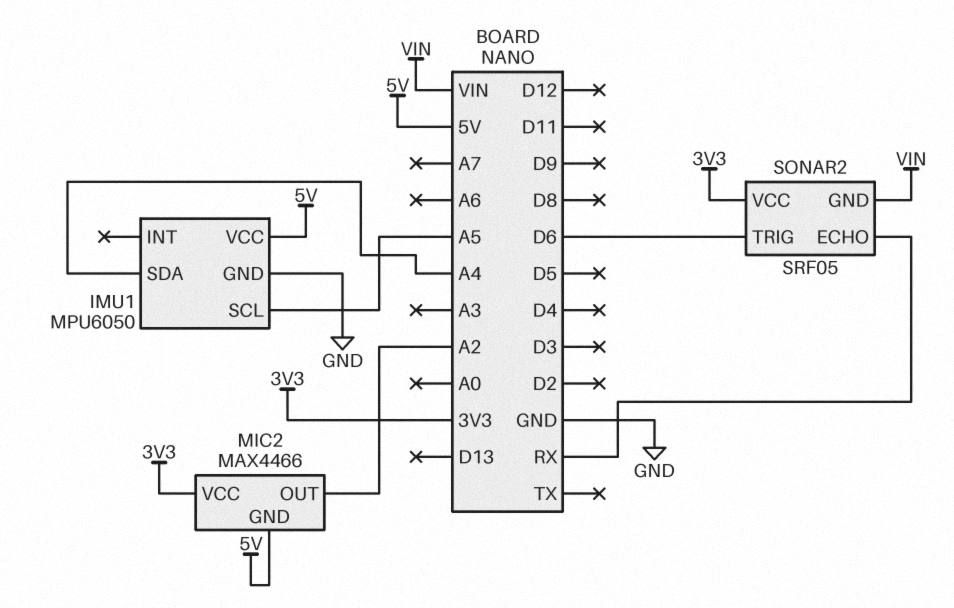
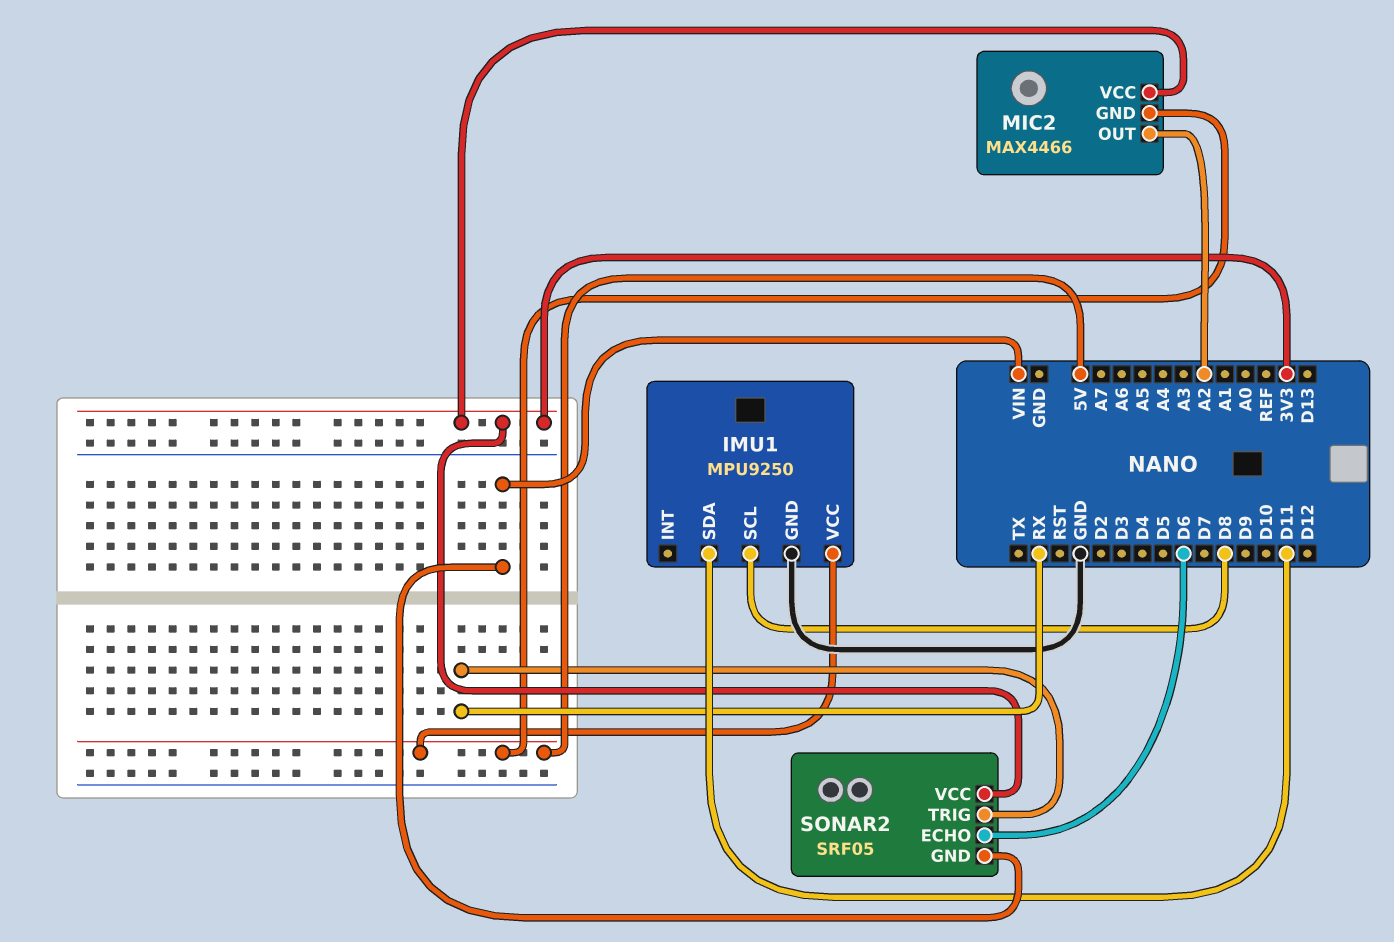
IMU1: MPU6050 -> MPU9250
IMU1 pin SCL: A5 -> D8
IMU1 pin SDA: A4 -> D11
SONAR2 pin ECHO: RX -> D6
SONAR2 pin TRIG: D6 -> RX

